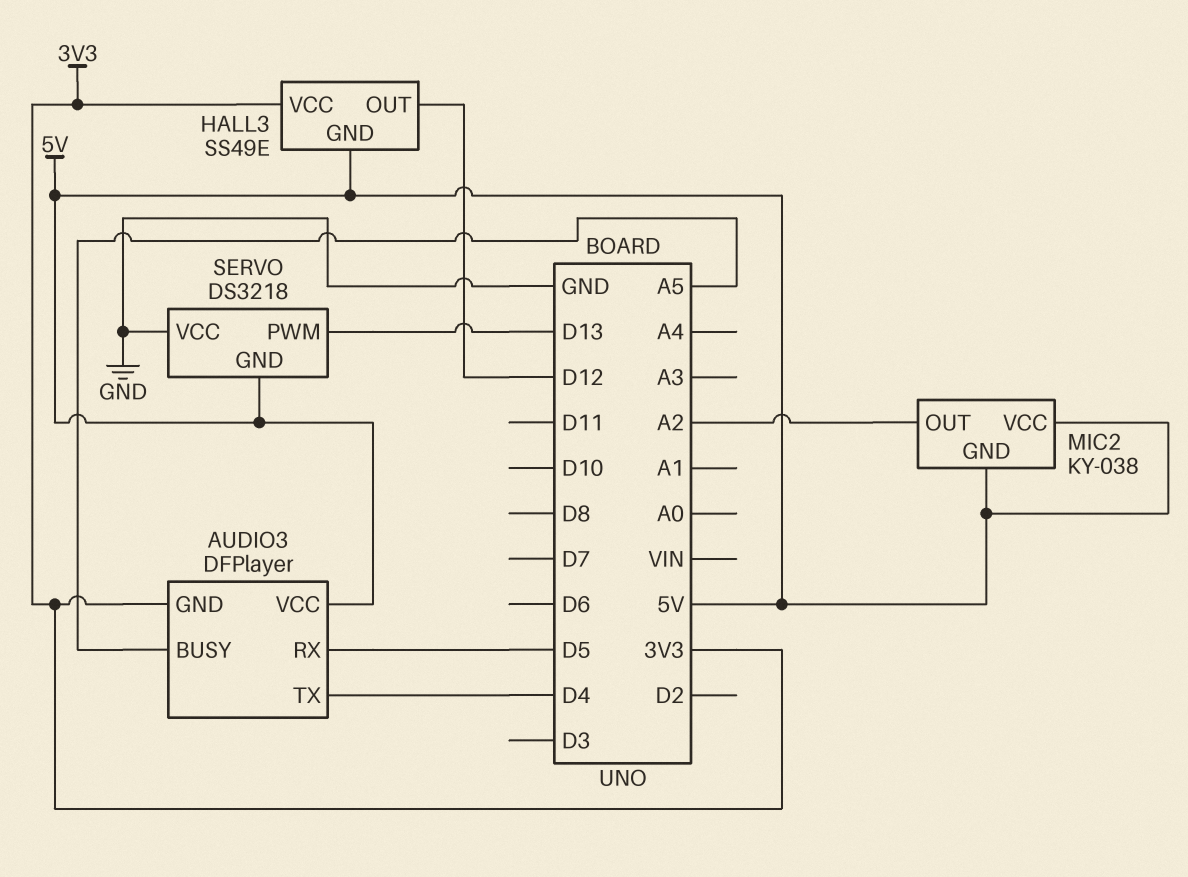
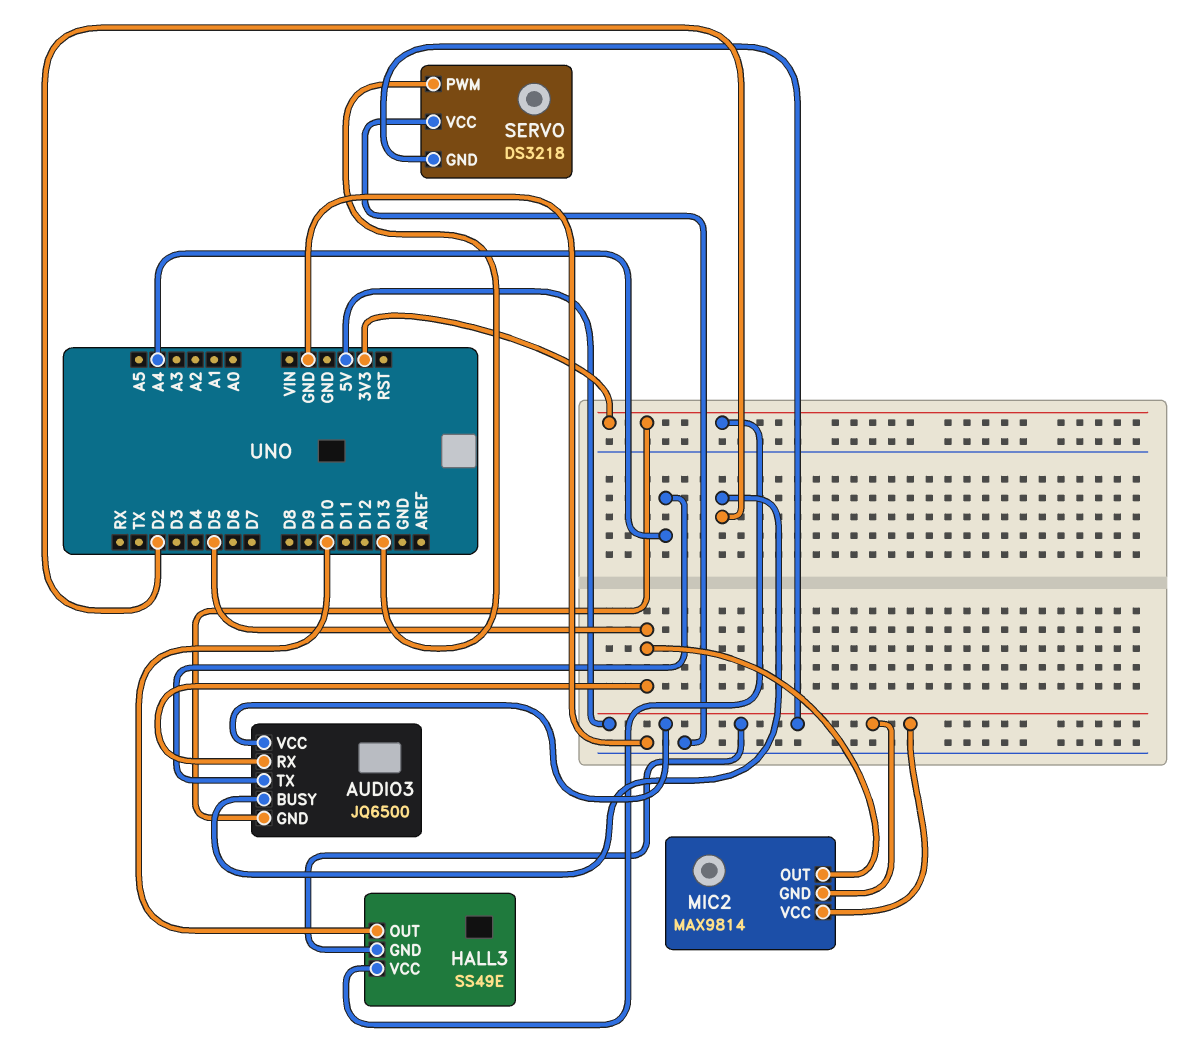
AUDIO3: DFPlayer -> JQ6500
AUDIO3 pin BUSY: A5 -> D2
AUDIO3 pin TX: D4 -> A4
HALL3 pin OUT: D12 -> D10
MIC2: KY-038 -> MAX9814
MIC2 pin OUT: A2 -> D5

